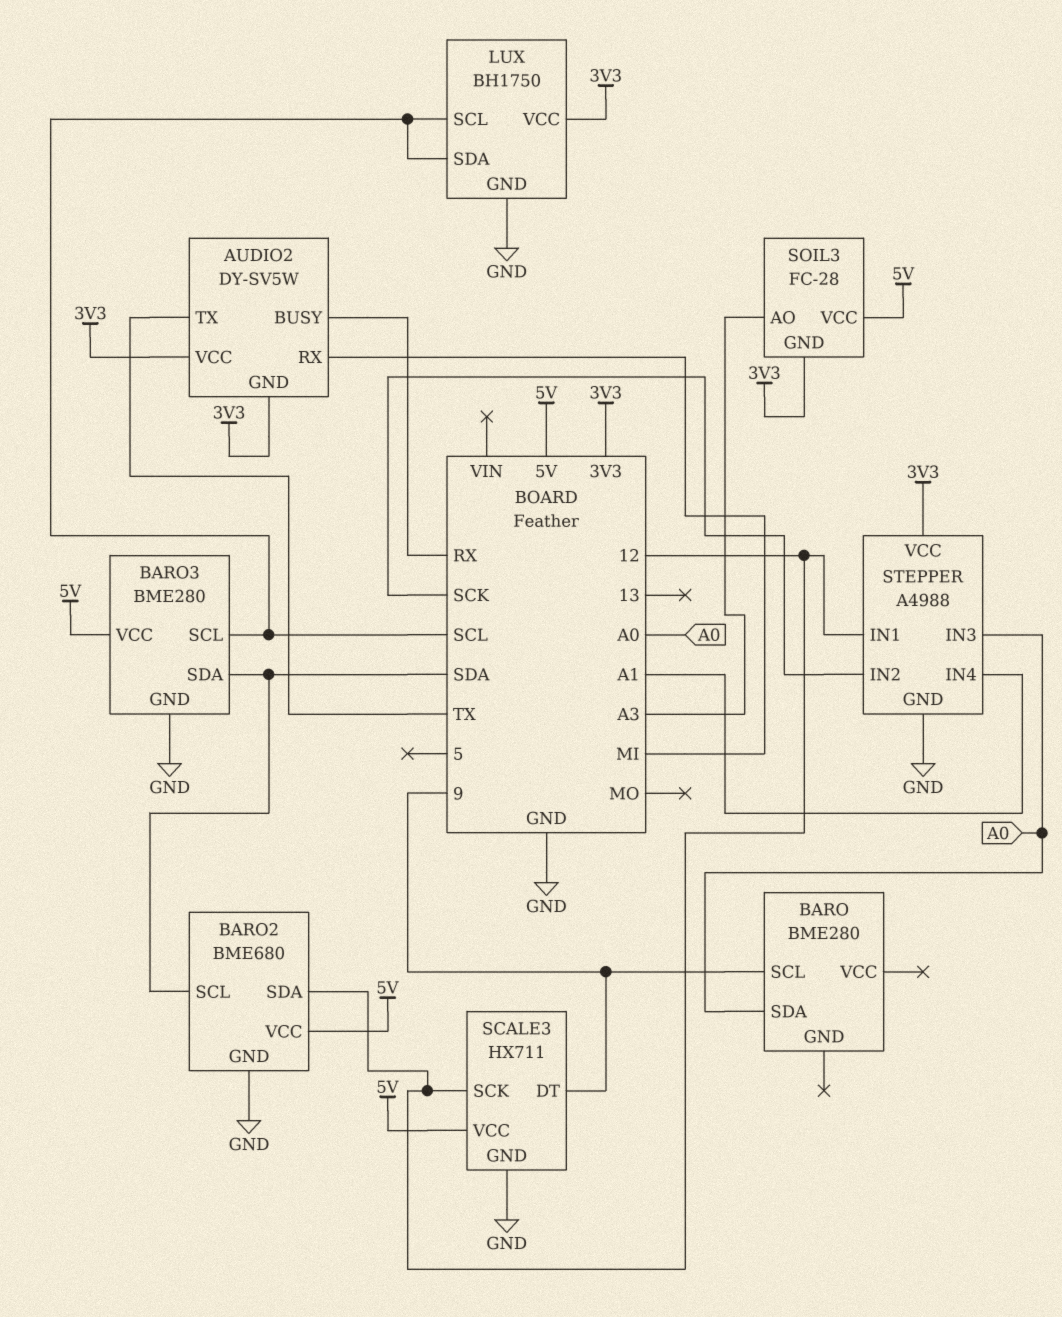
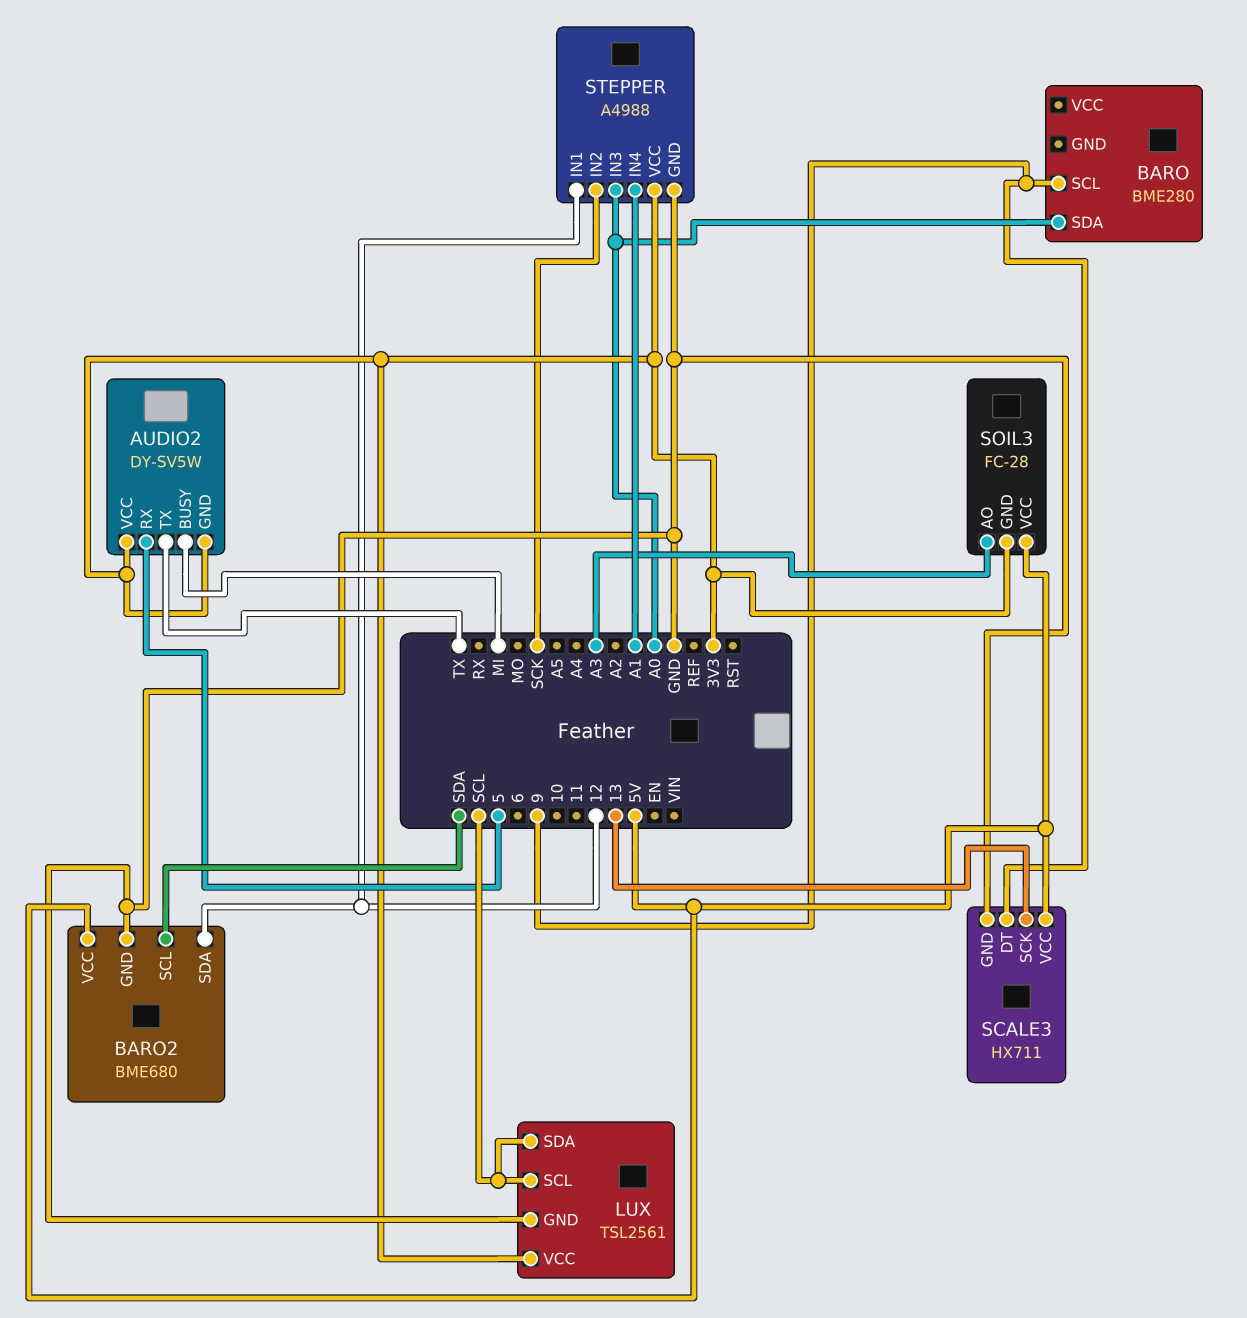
AUDIO2 pin BUSY: RX -> MI
AUDIO2 pin RX: MI -> 5
BARO3: BME280 -> none
BARO3 pin GND: GND -> none
BARO3 pin SCL: SCL -> none
BARO3 pin SDA: SDA -> none
BARO3 pin VCC: 5V -> none
LUX: BH1750 -> TSL2561
SCALE3 pin SCK: 12 -> 13

